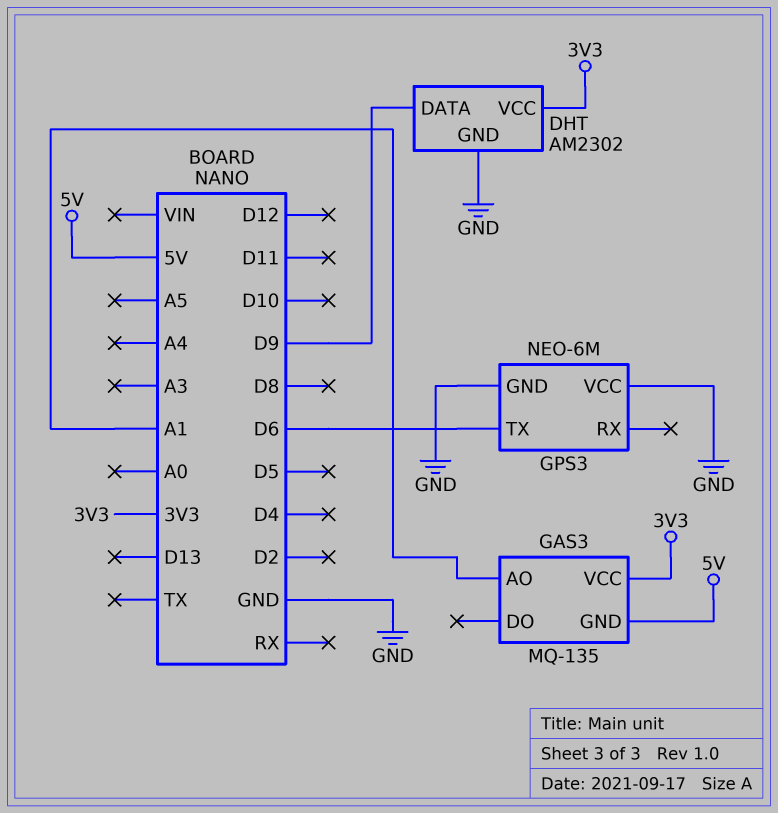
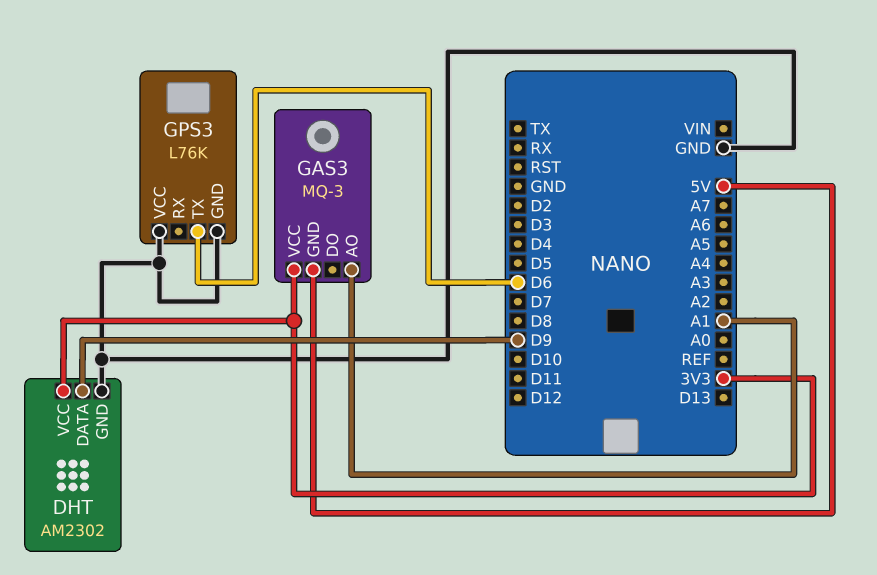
GAS3: MQ-135 -> MQ-3
GPS3: NEO-6M -> L76K

